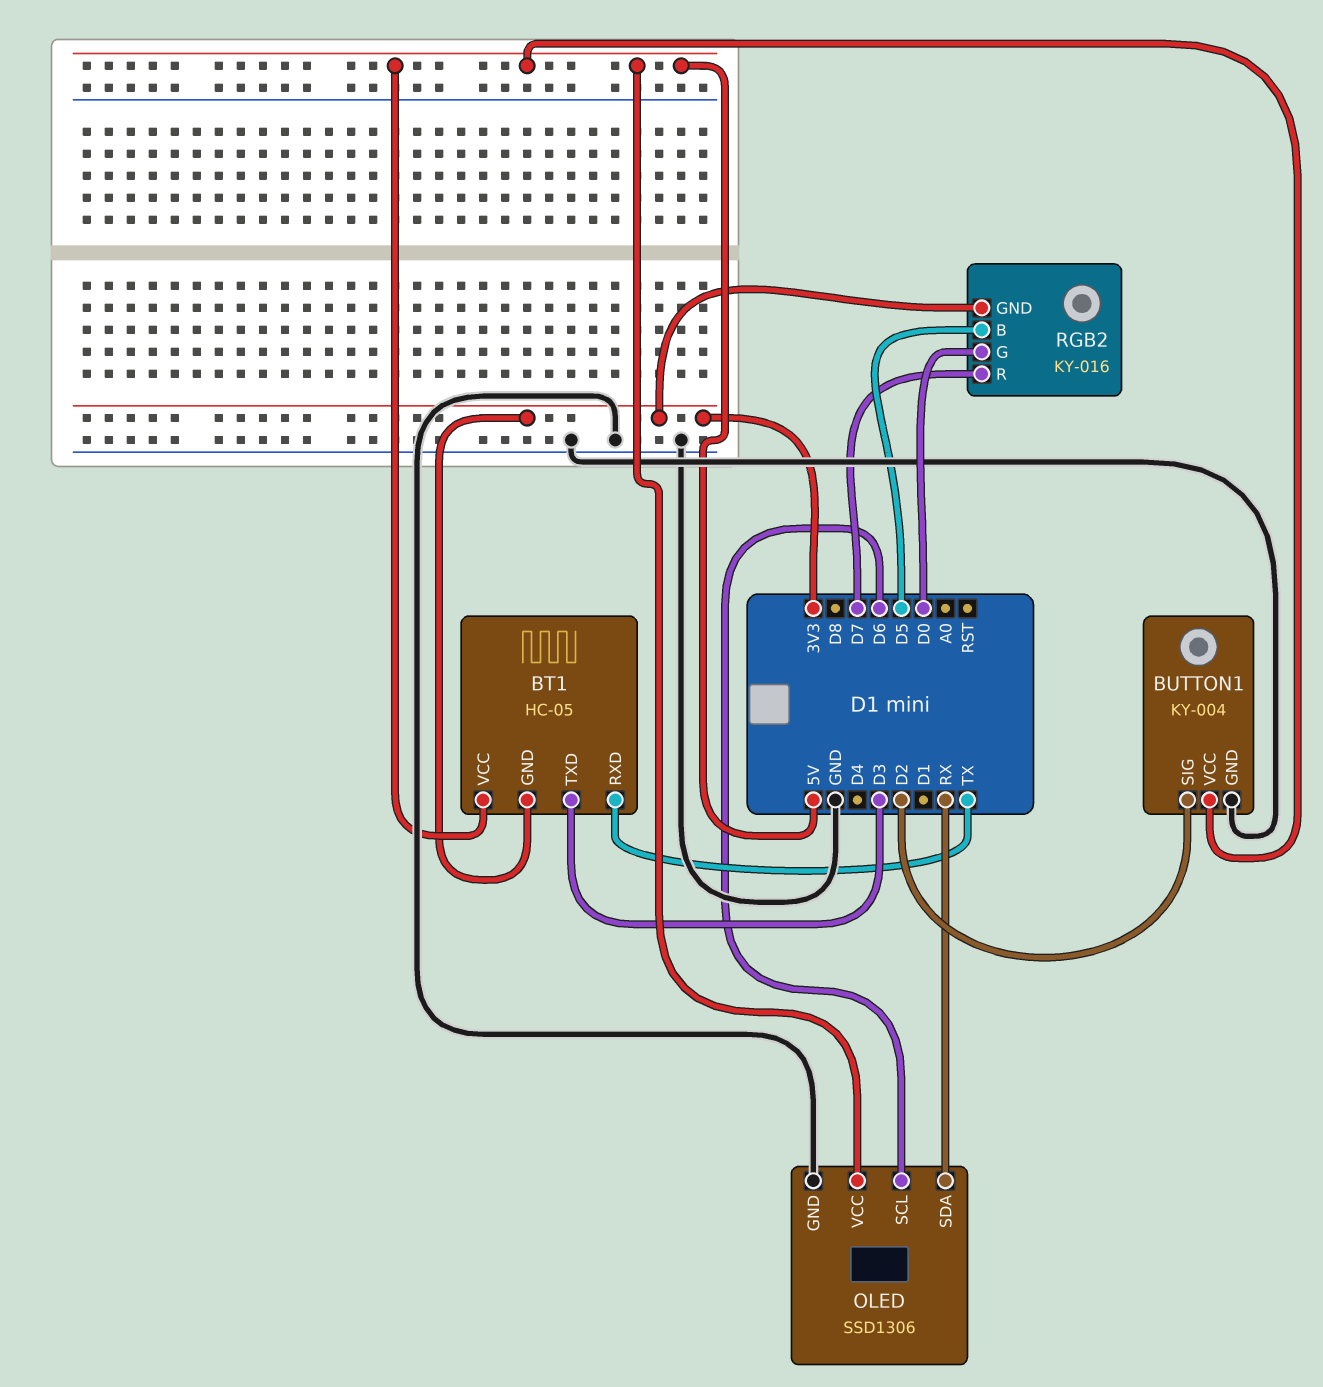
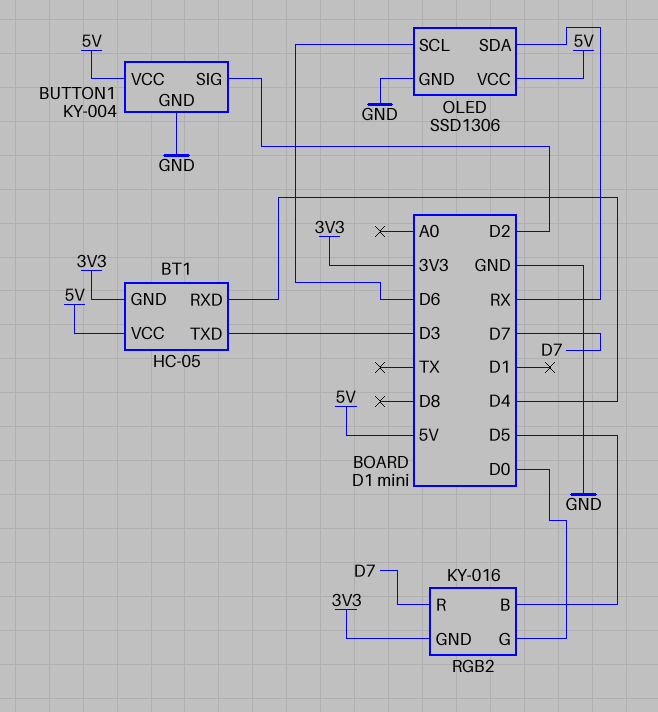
BT1 pin RXD: TX -> D4

